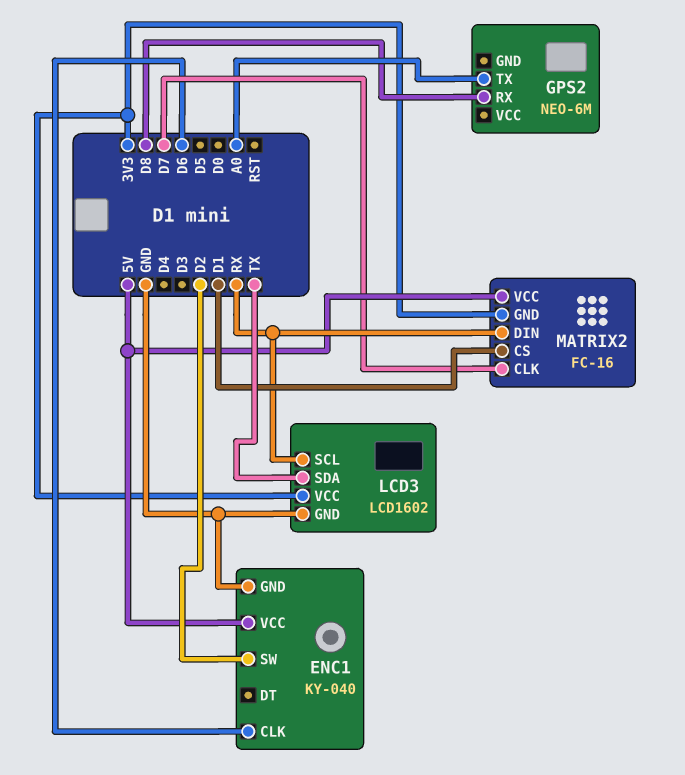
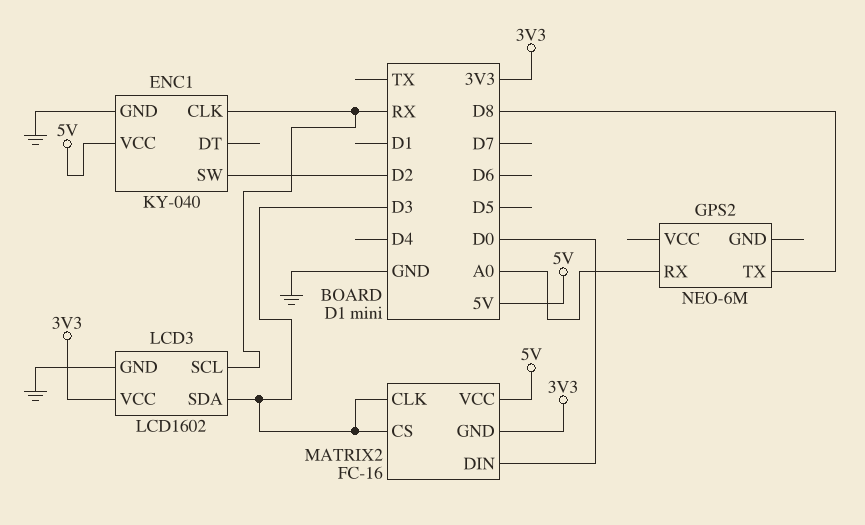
ENC1 pin CLK: D6 -> RX
GPS2 pin RX: D8 -> A0
GPS2 pin TX: A0 -> D8
LCD3 pin SDA: TX -> D3
MATRIX2 pin CLK: D7 -> D3
MATRIX2 pin CS: D1 -> D3
MATRIX2 pin DIN: RX -> D0

